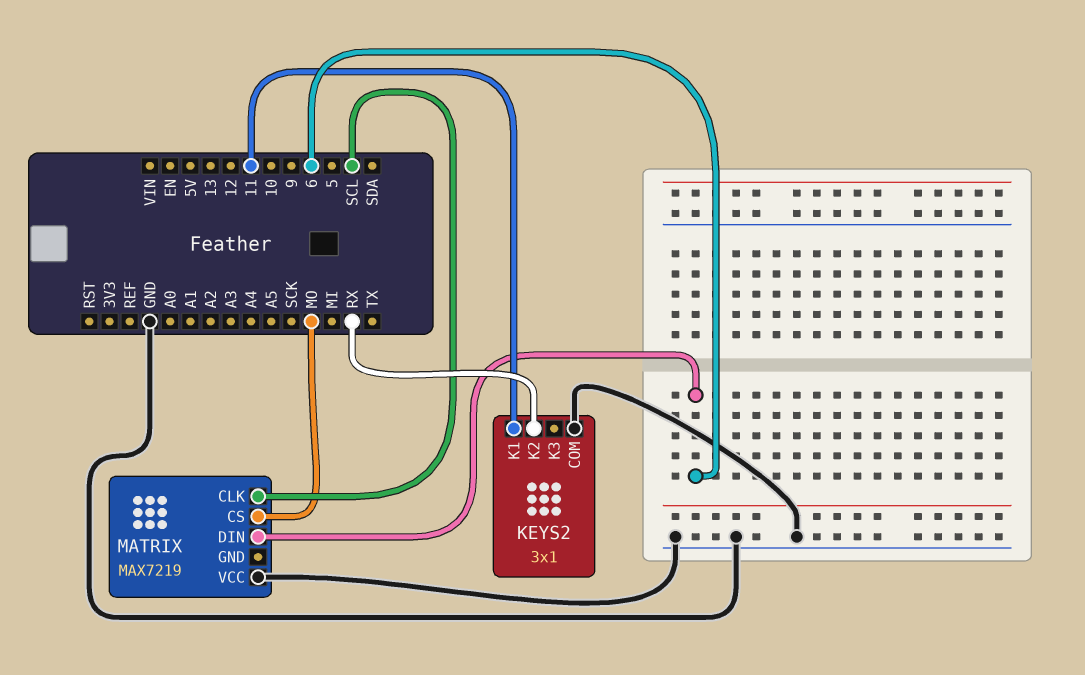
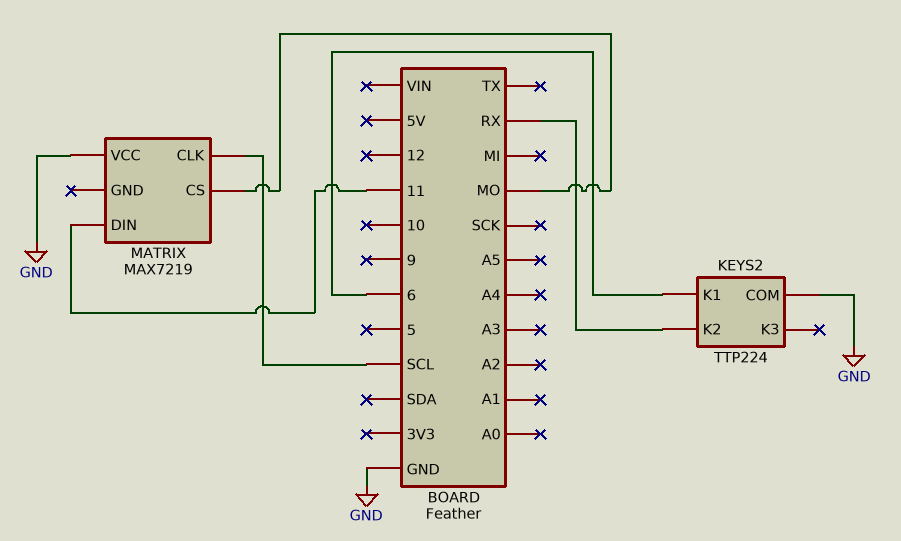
KEYS2: 3x1 -> TTP224
KEYS2 pin K1: 11 -> 6
MATRIX pin DIN: 6 -> 11

